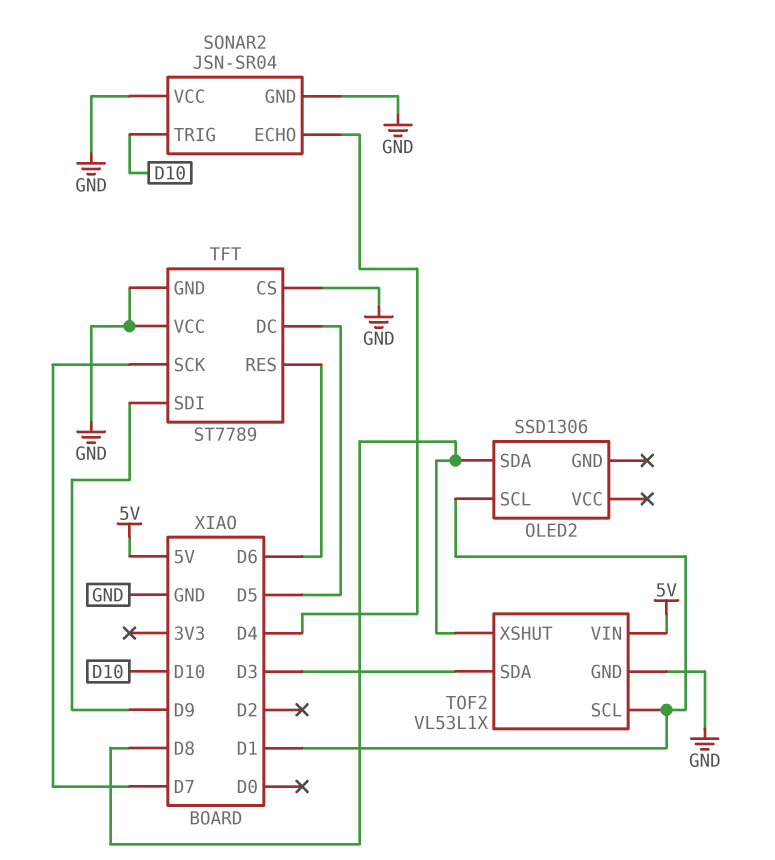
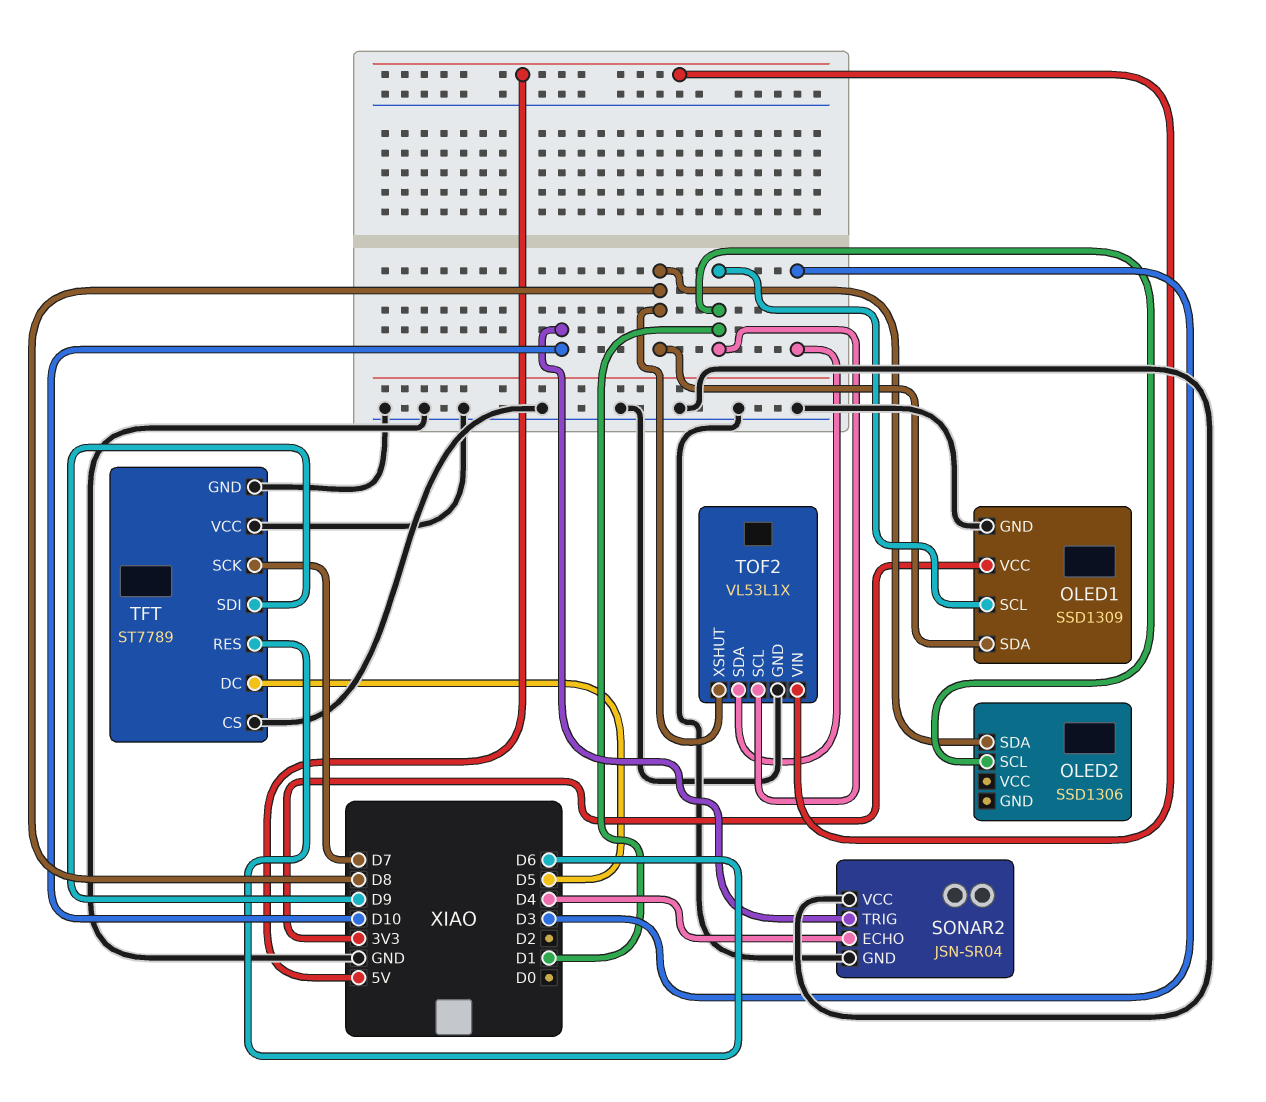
OLED1: none -> SSD1309
OLED1 pin GND: none -> GND
OLED1 pin SCL: none -> D1
OLED1 pin SDA: none -> D8
OLED1 pin VCC: none -> 3V3

